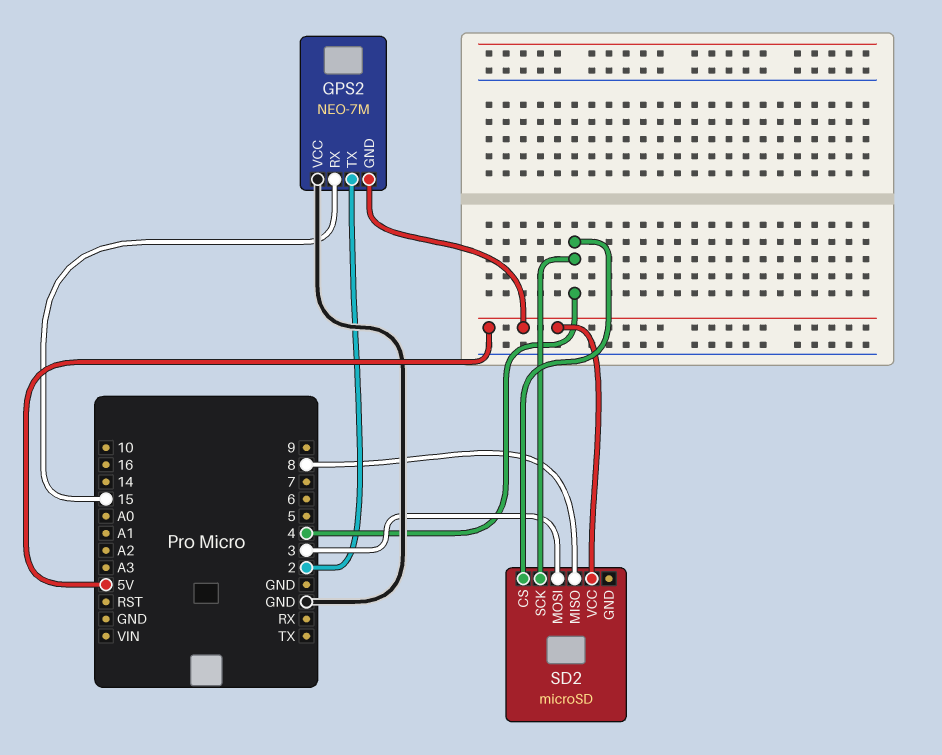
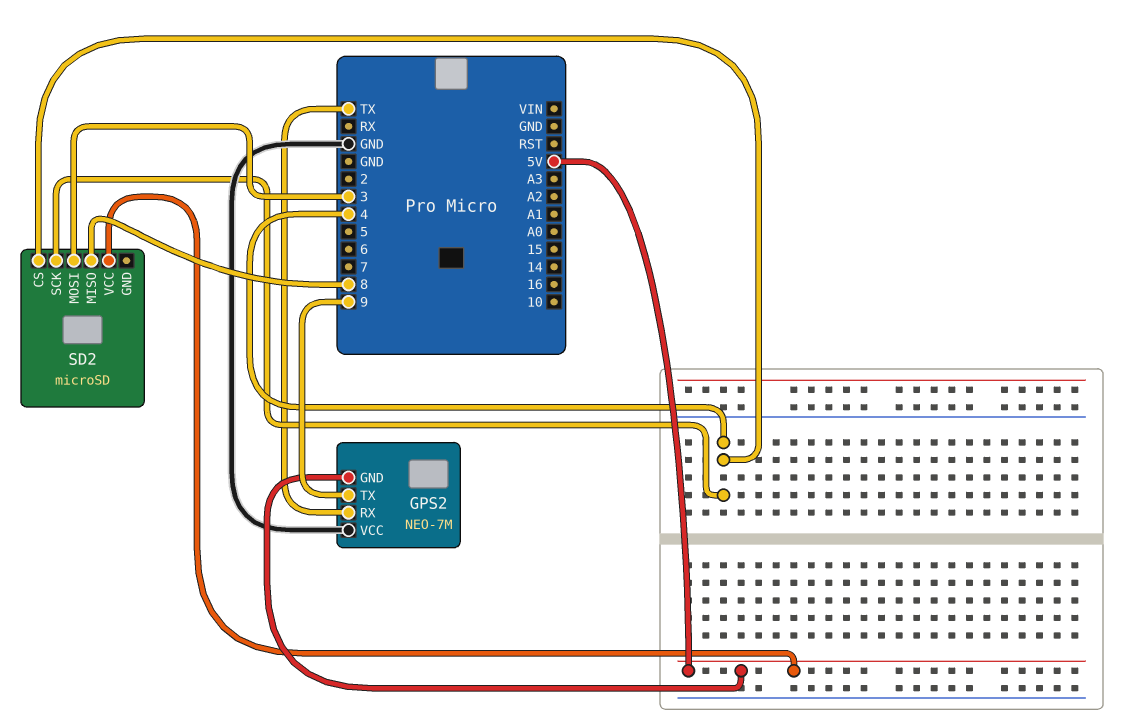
GPS2 pin RX: 15 -> TX
GPS2 pin TX: 2 -> 9

